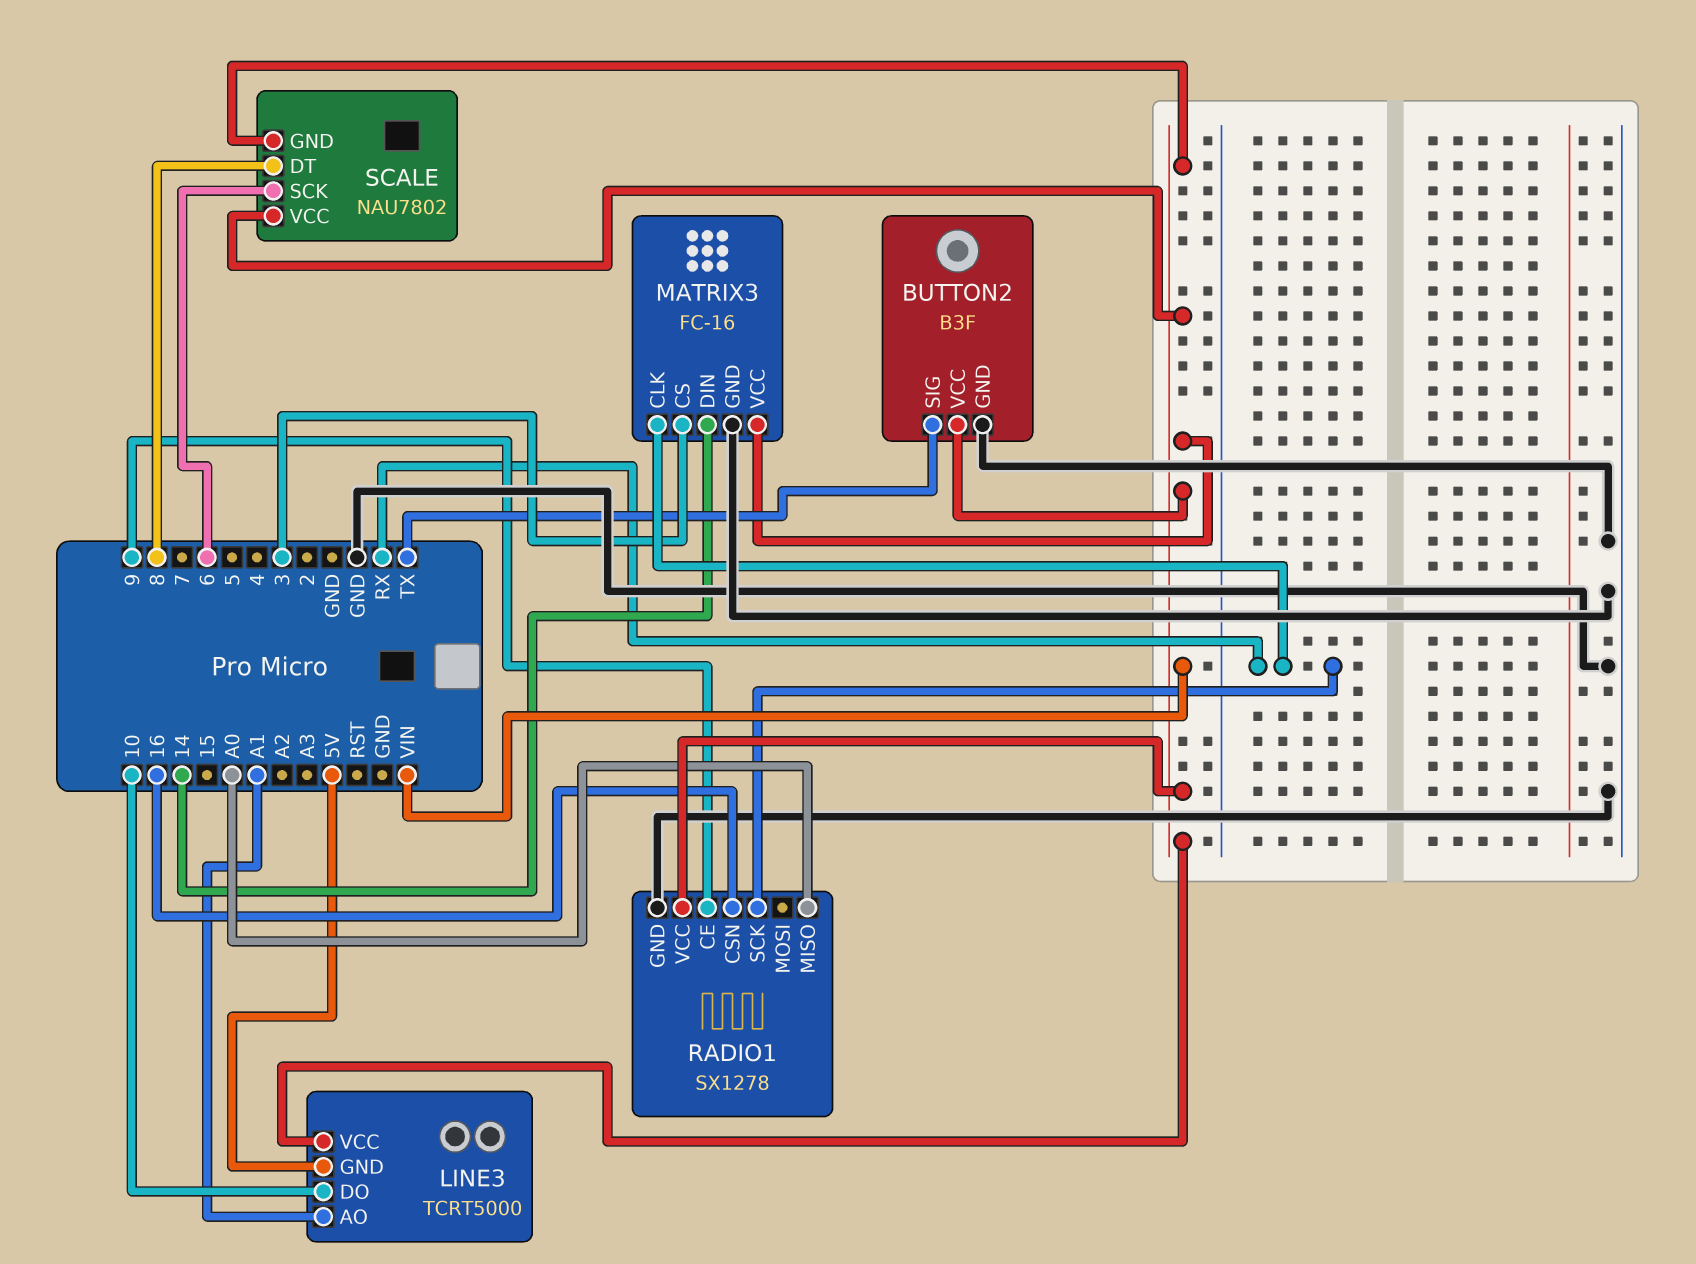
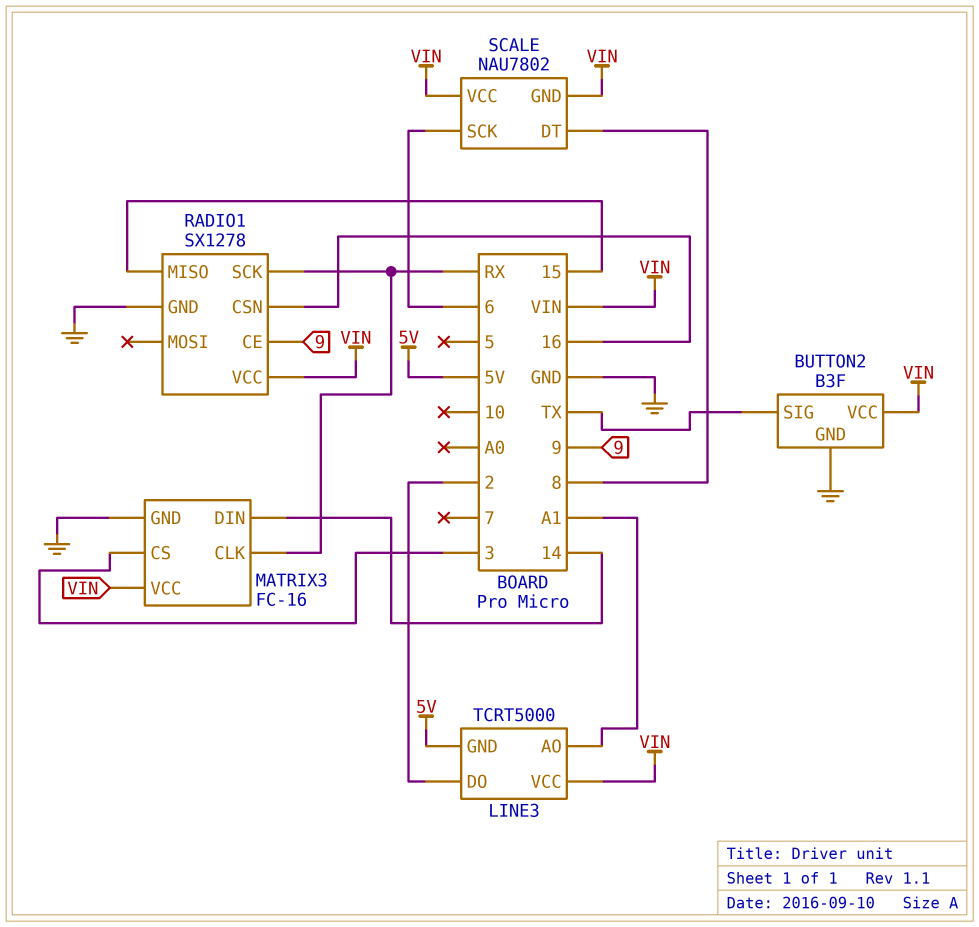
LINE3 pin DO: 10 -> 2
RADIO1 pin MISO: A0 -> 15

